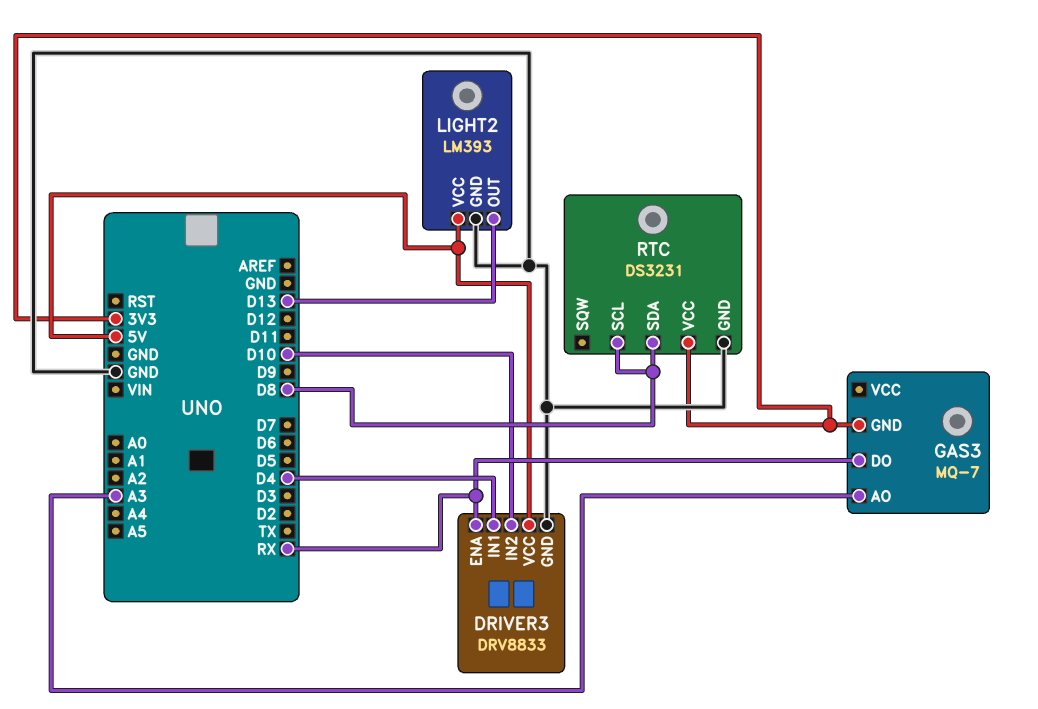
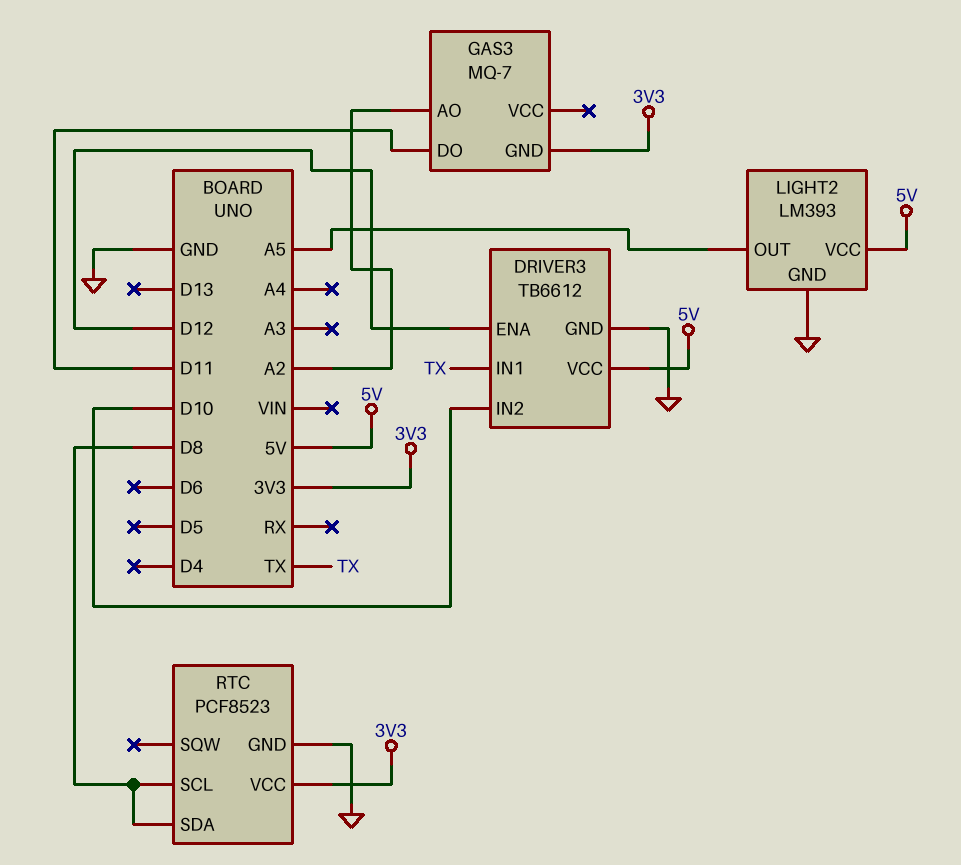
DRIVER3: DRV8833 -> TB6612
DRIVER3 pin ENA: RX -> D12
DRIVER3 pin IN1: D4 -> TX
GAS3 pin AO: A3 -> A2
GAS3 pin DO: RX -> D11
LIGHT2 pin OUT: D13 -> A5
RTC: DS3231 -> PCF8523

